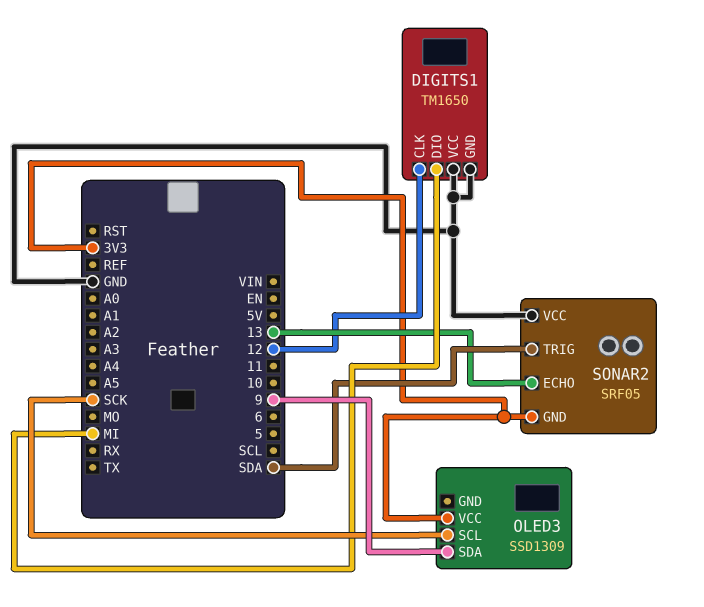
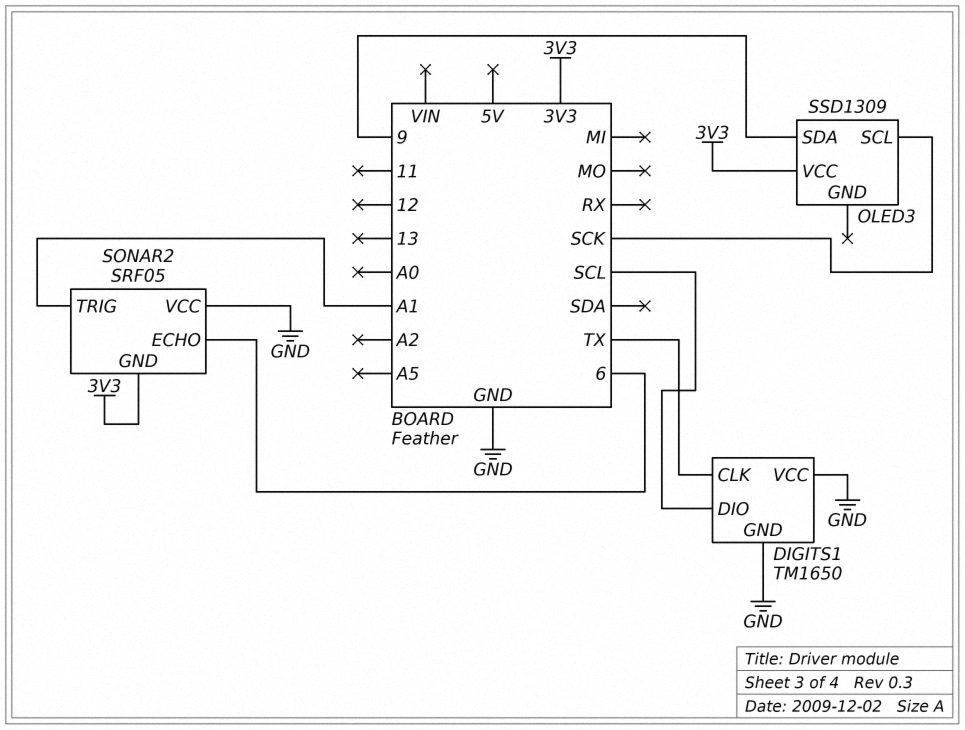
DIGITS1 pin CLK: 12 -> TX
DIGITS1 pin DIO: MI -> SCL
SONAR2 pin ECHO: 13 -> 6
SONAR2 pin TRIG: SDA -> A1

